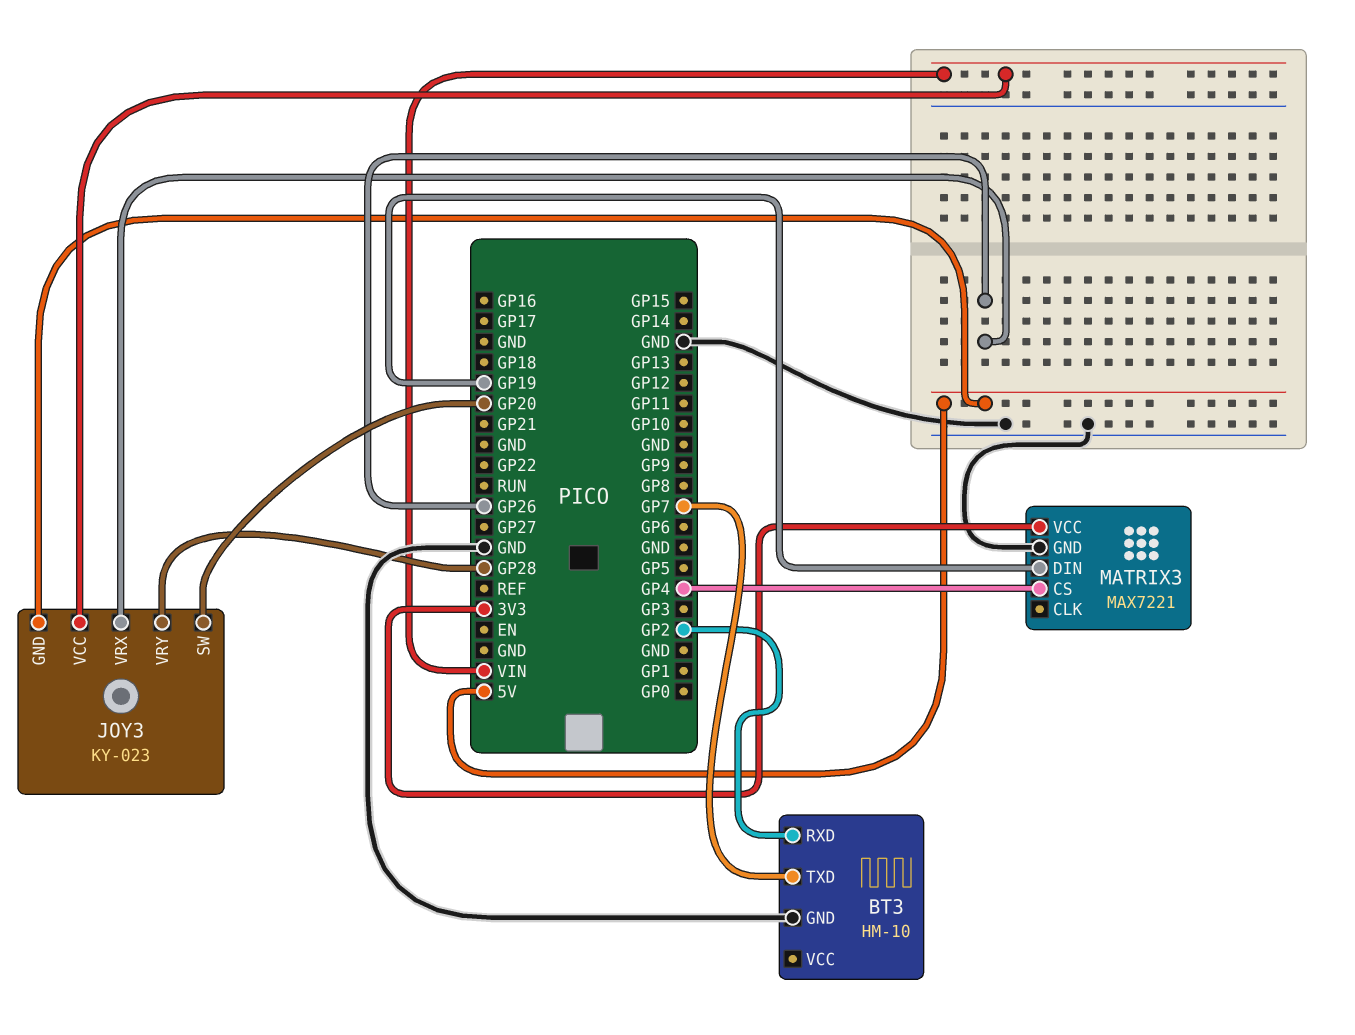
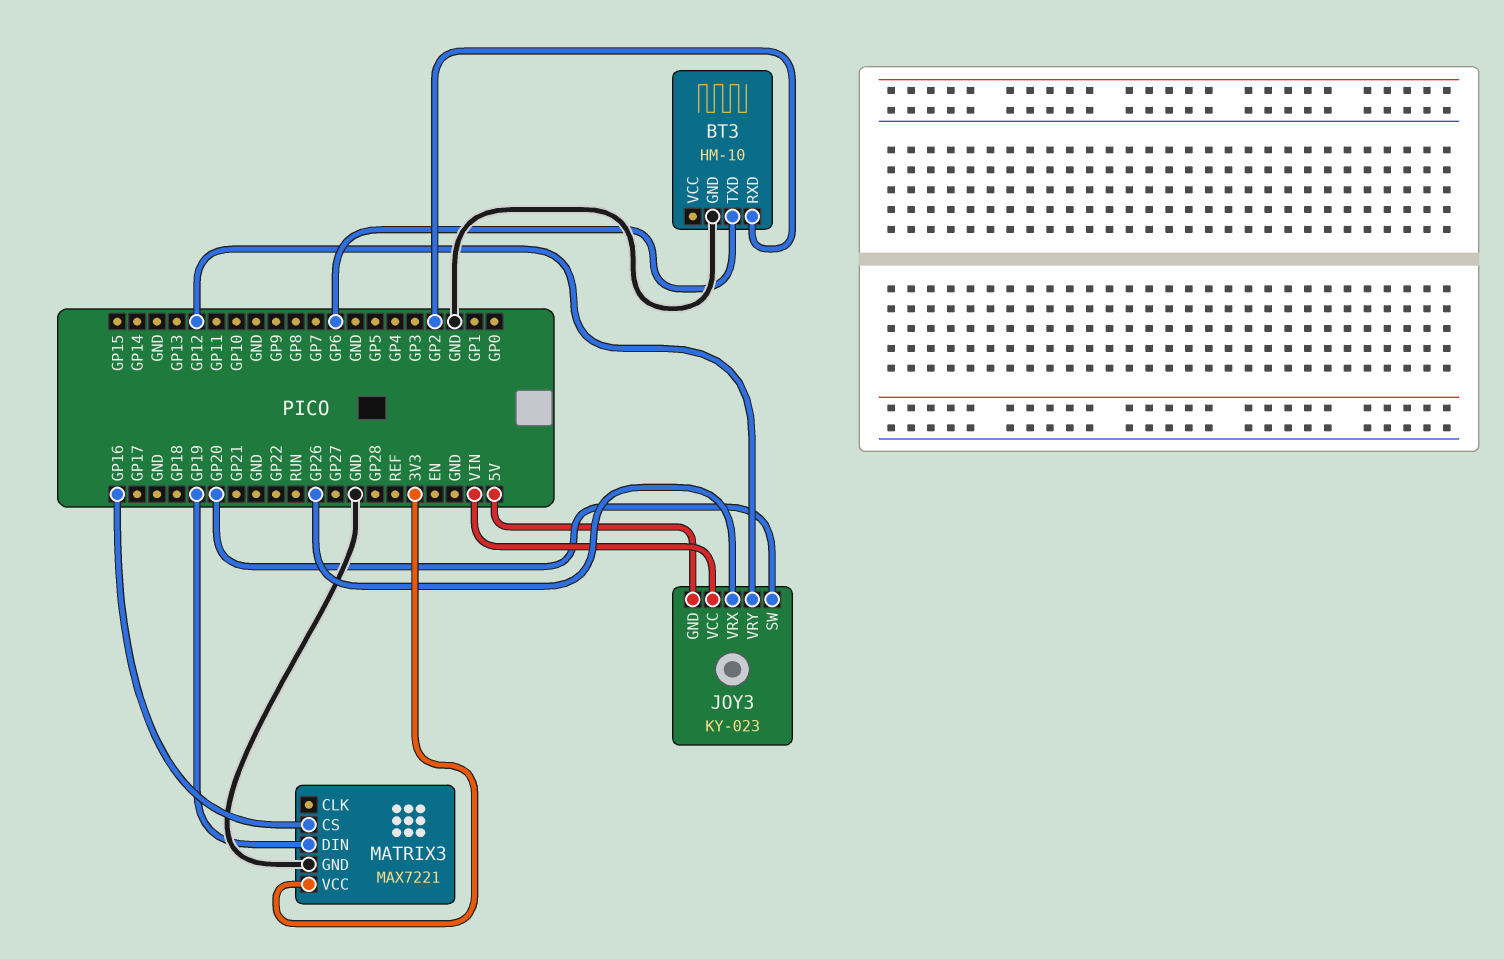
BT3 pin TXD: GP7 -> GP6
JOY3 pin VRY: GP28 -> GP12
MATRIX3 pin CS: GP4 -> GP16

